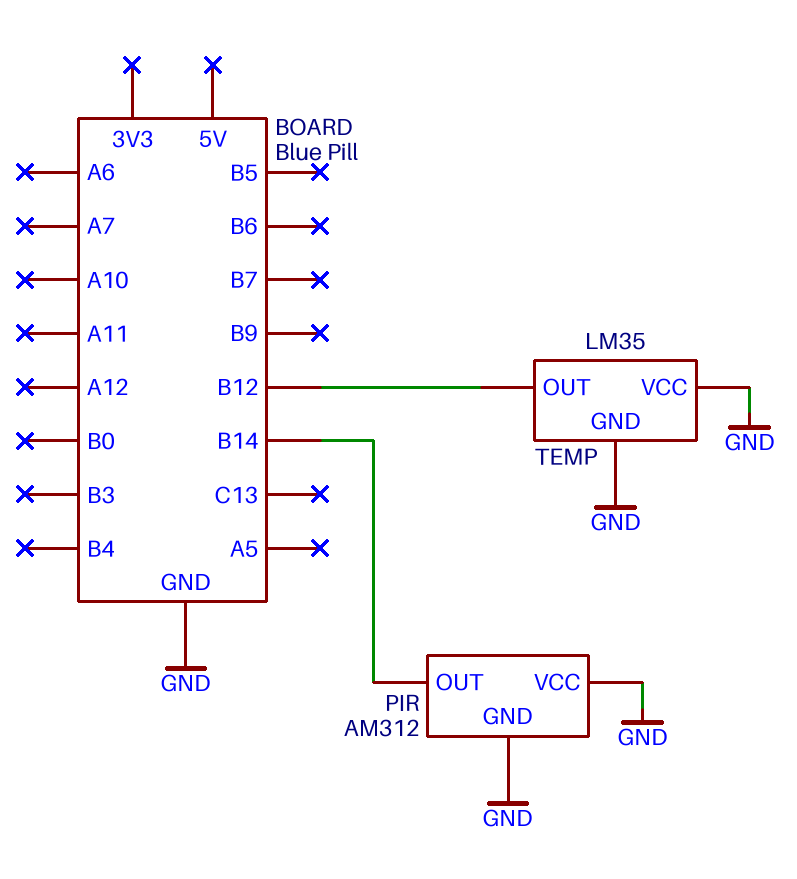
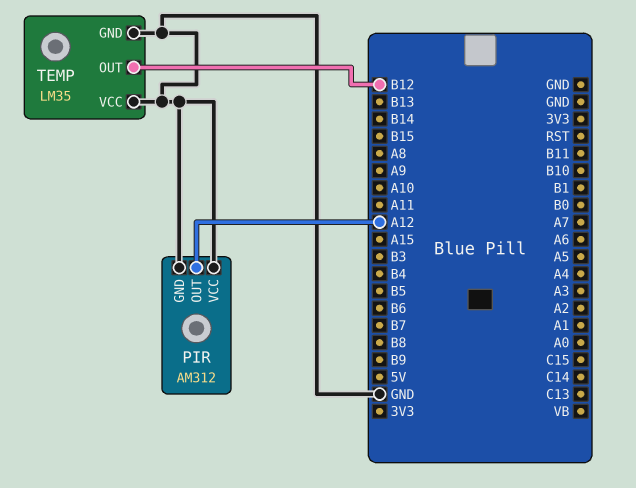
PIR pin OUT: B14 -> A12

